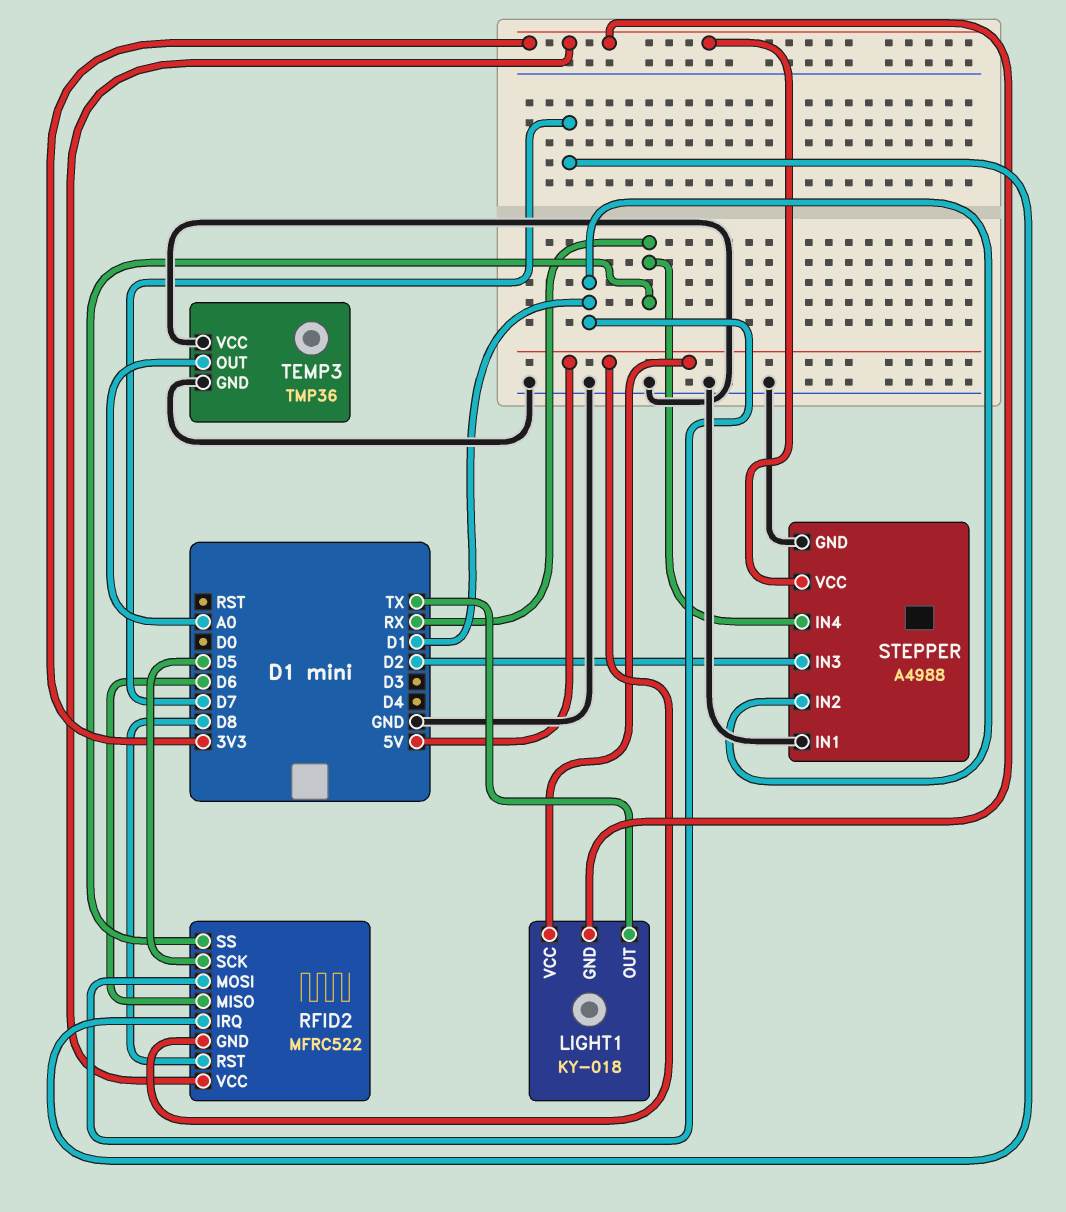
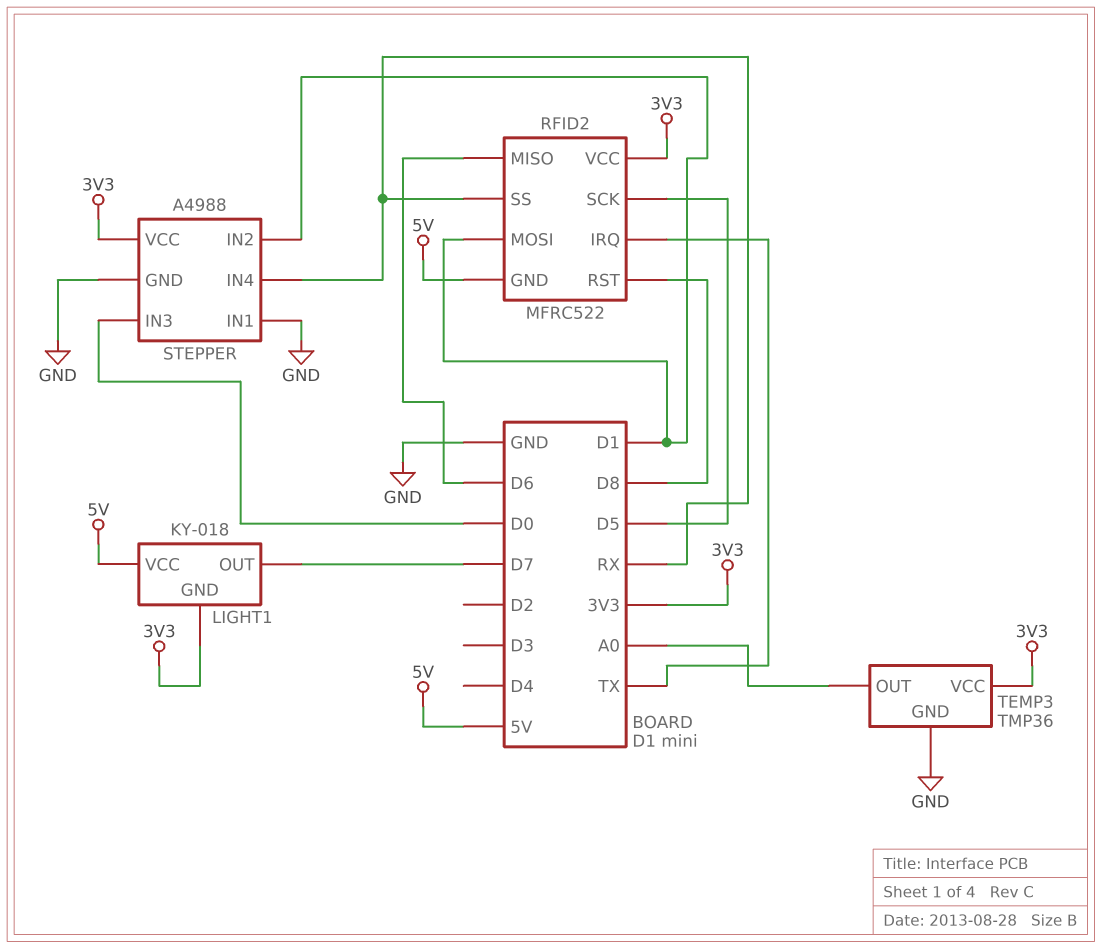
LIGHT1 pin OUT: TX -> D7
RFID2 pin IRQ: D7 -> TX
STEPPER pin IN3: D2 -> D0
TEMP3 pin VCC: GND -> 3V3

